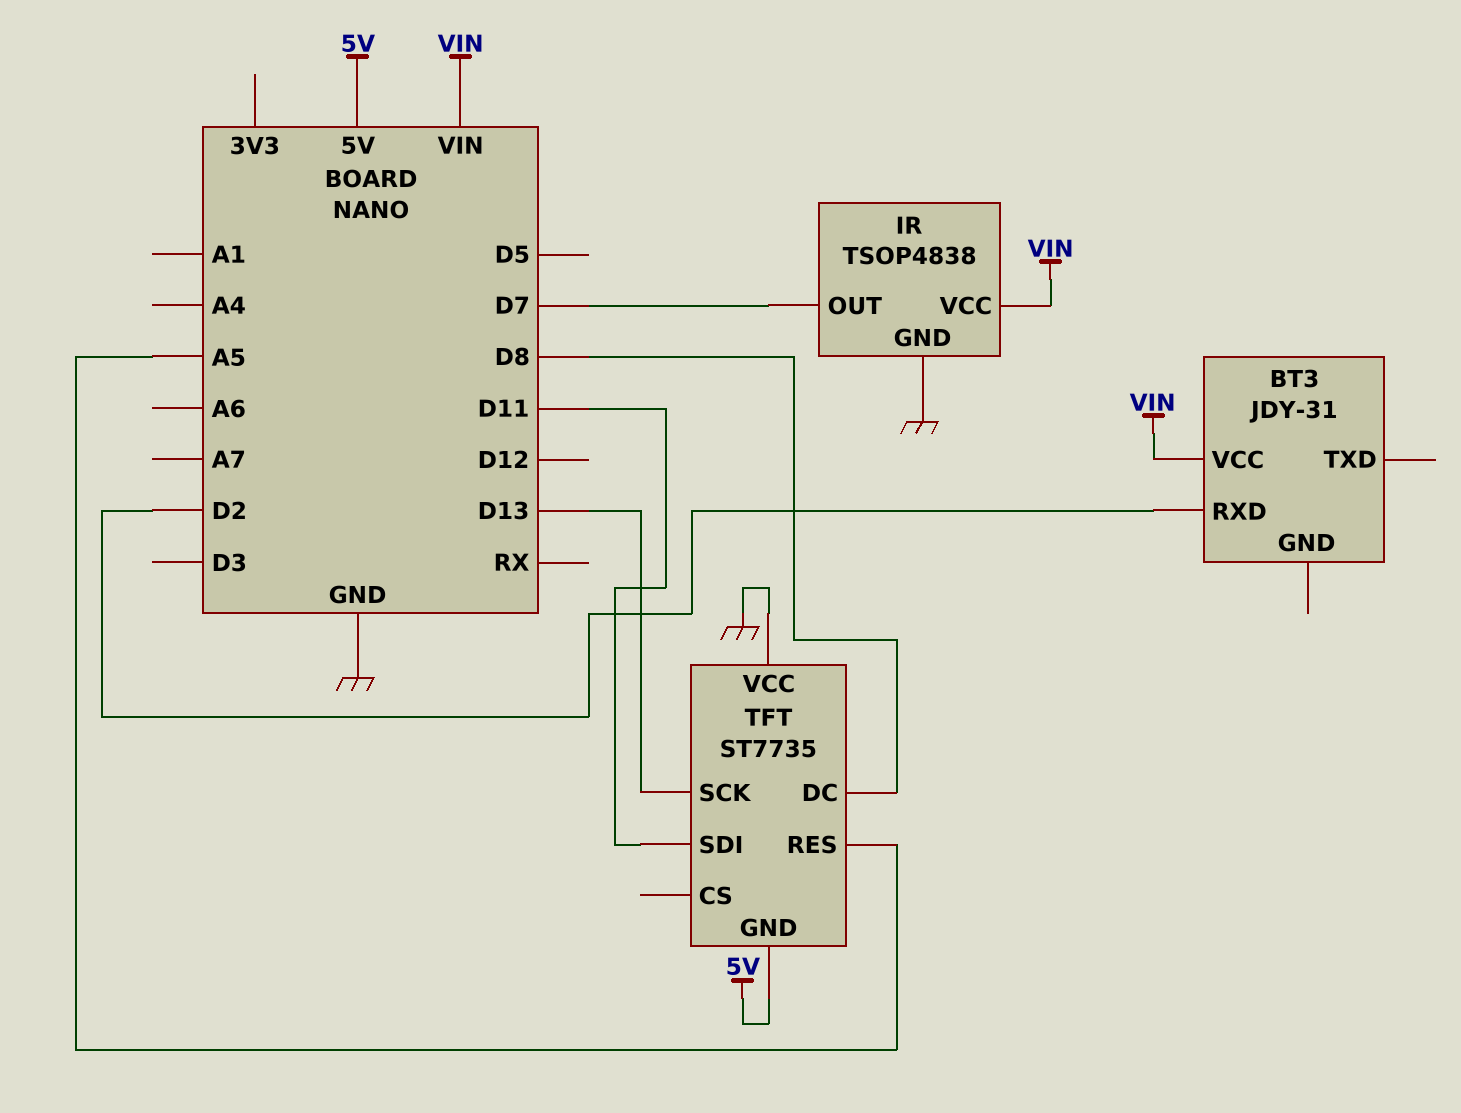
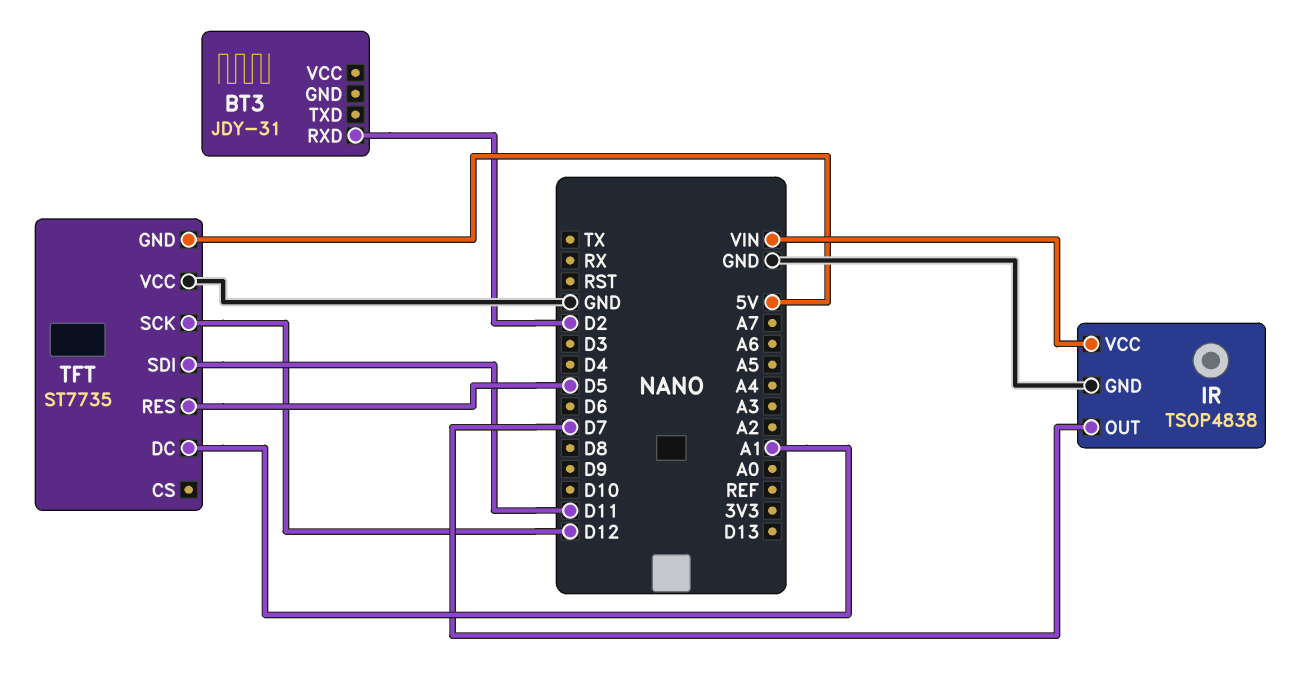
BT3 pin VCC: VIN -> none
TFT pin DC: D8 -> A1
TFT pin RES: A5 -> D5
TFT pin SCK: D13 -> D12

